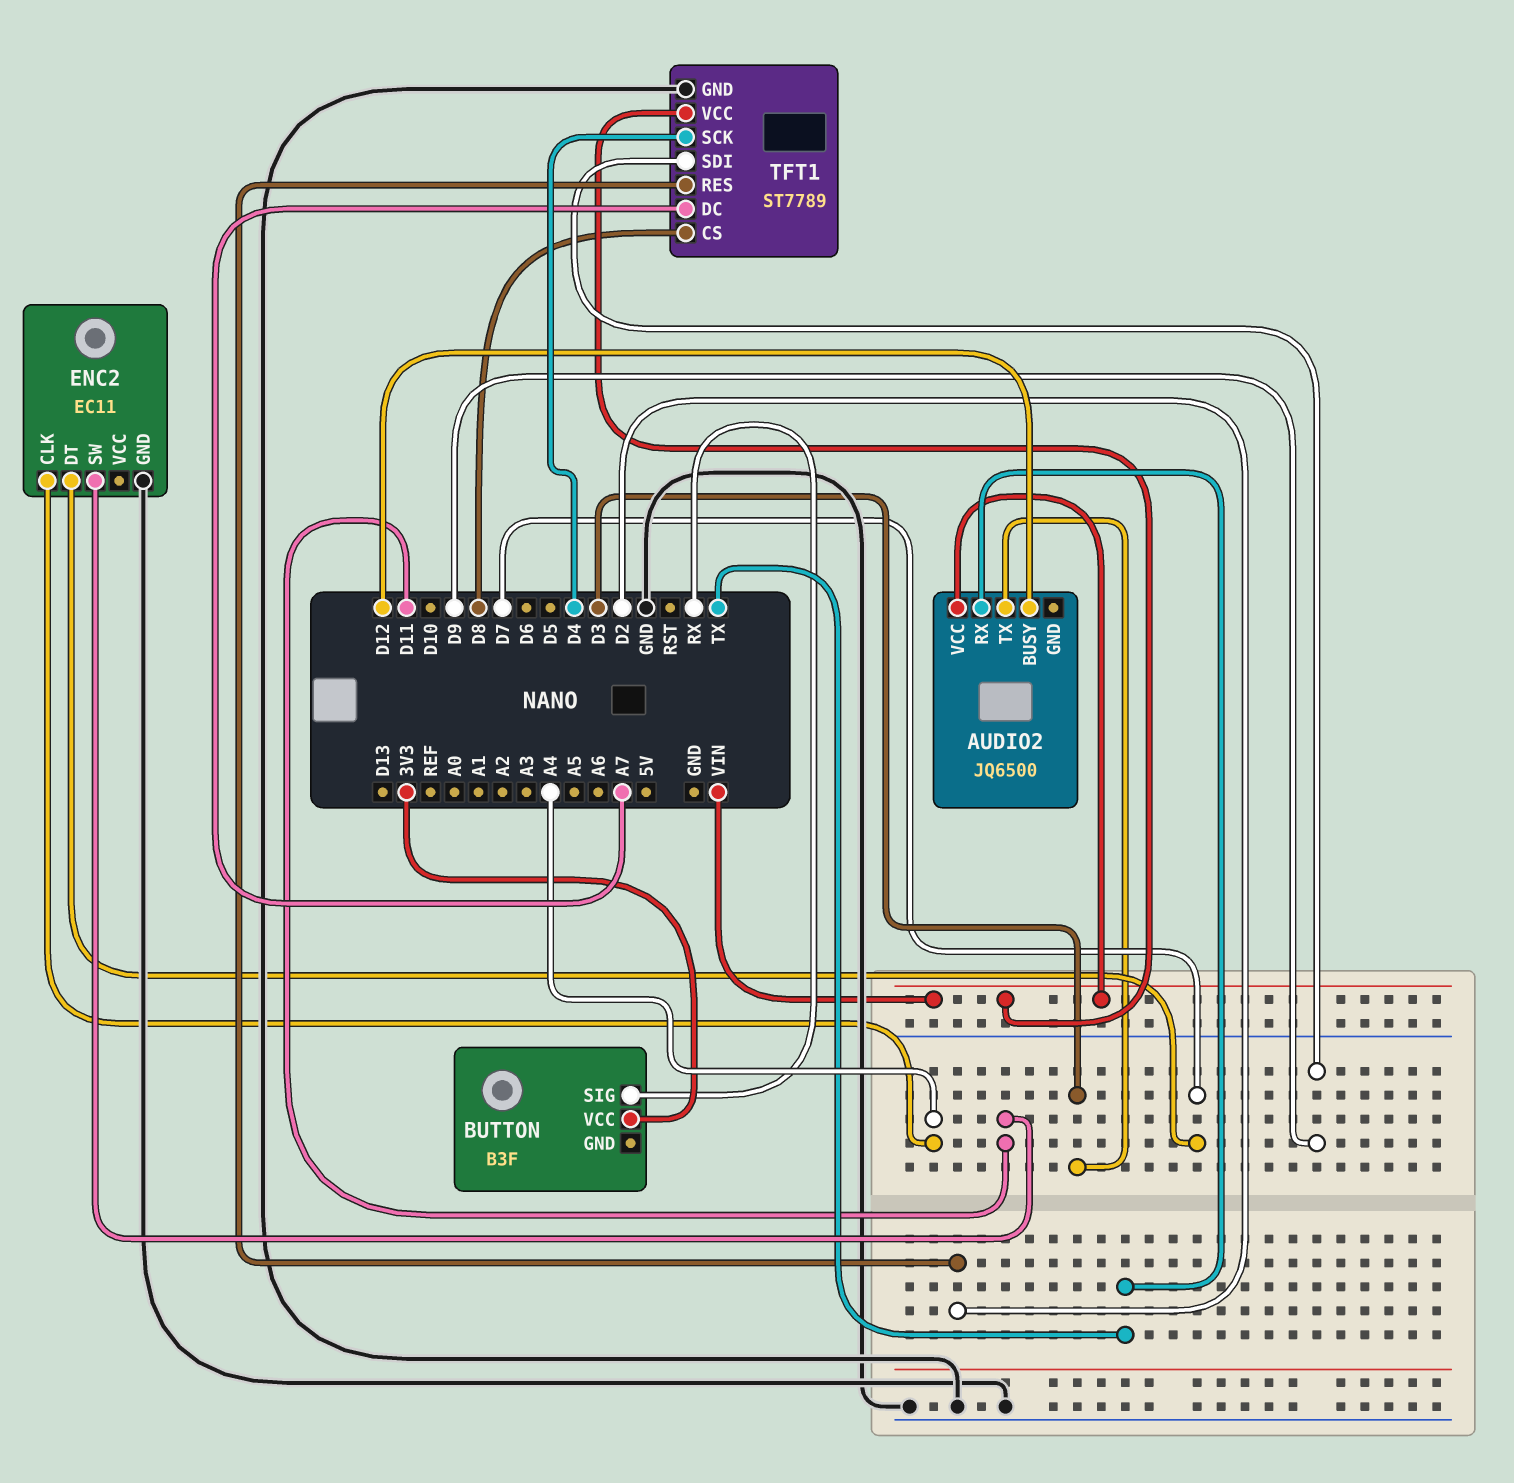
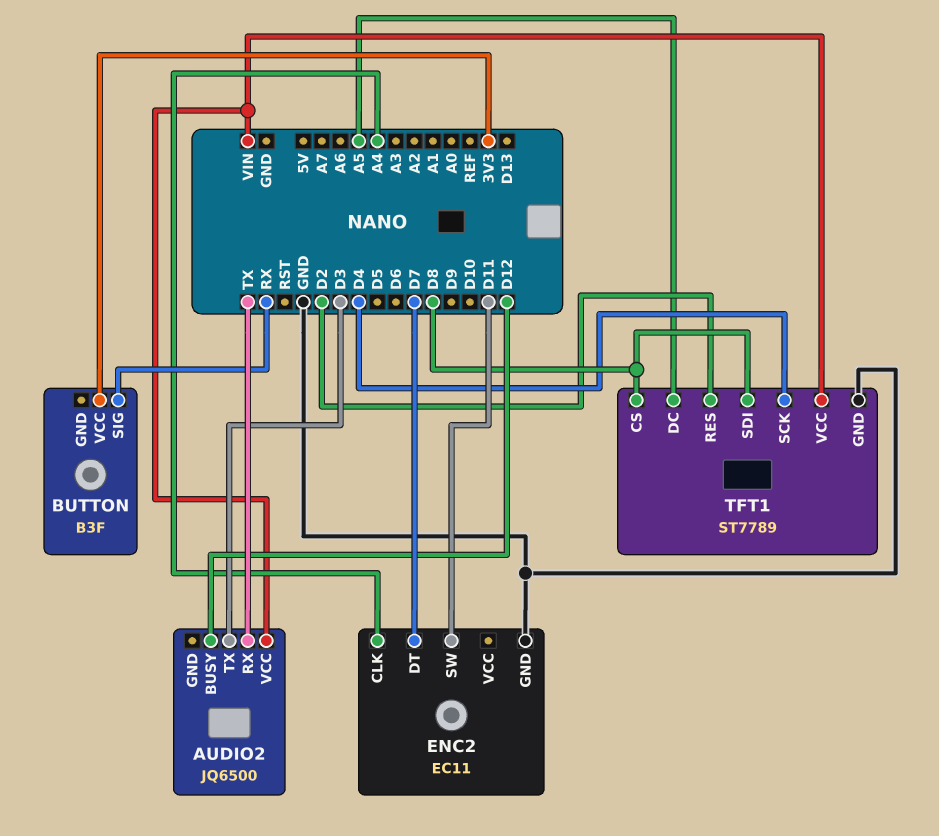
TFT1 pin DC: A7 -> A5
TFT1 pin SDI: D9 -> D8

